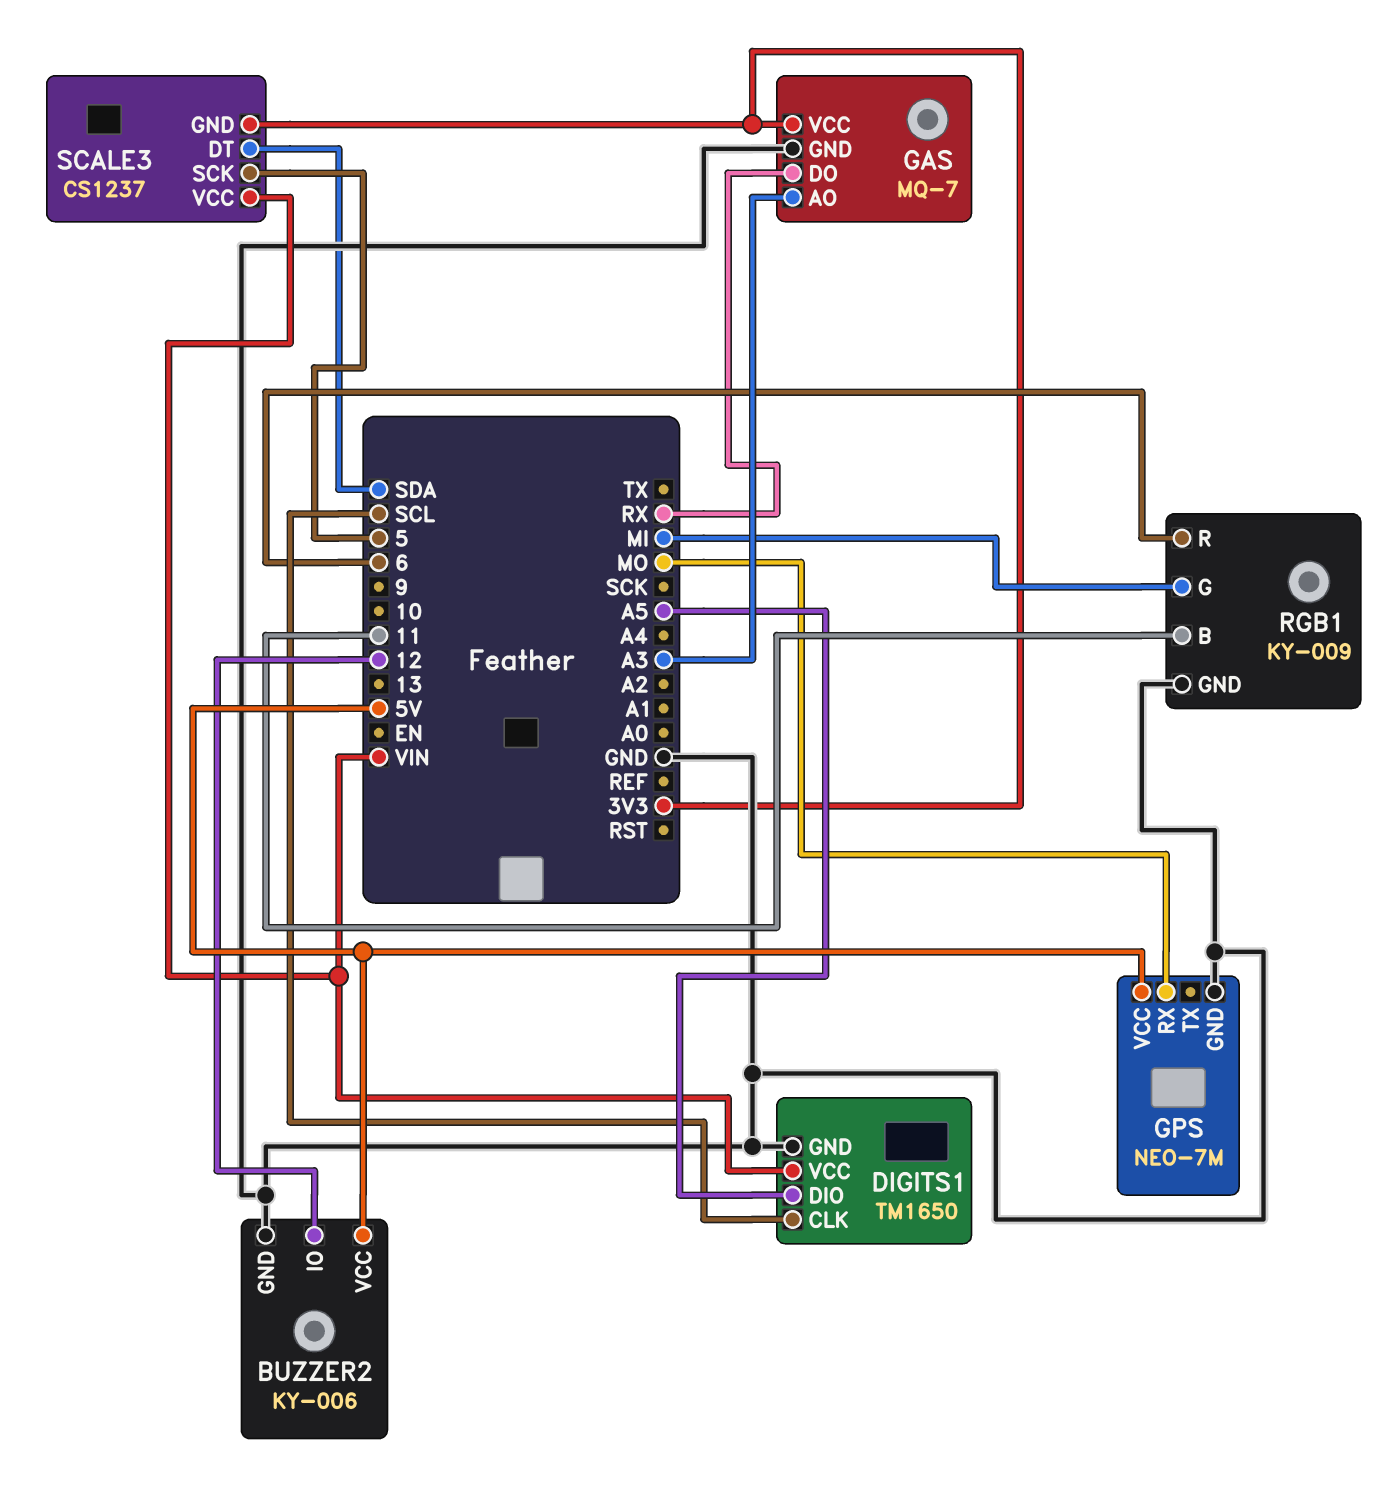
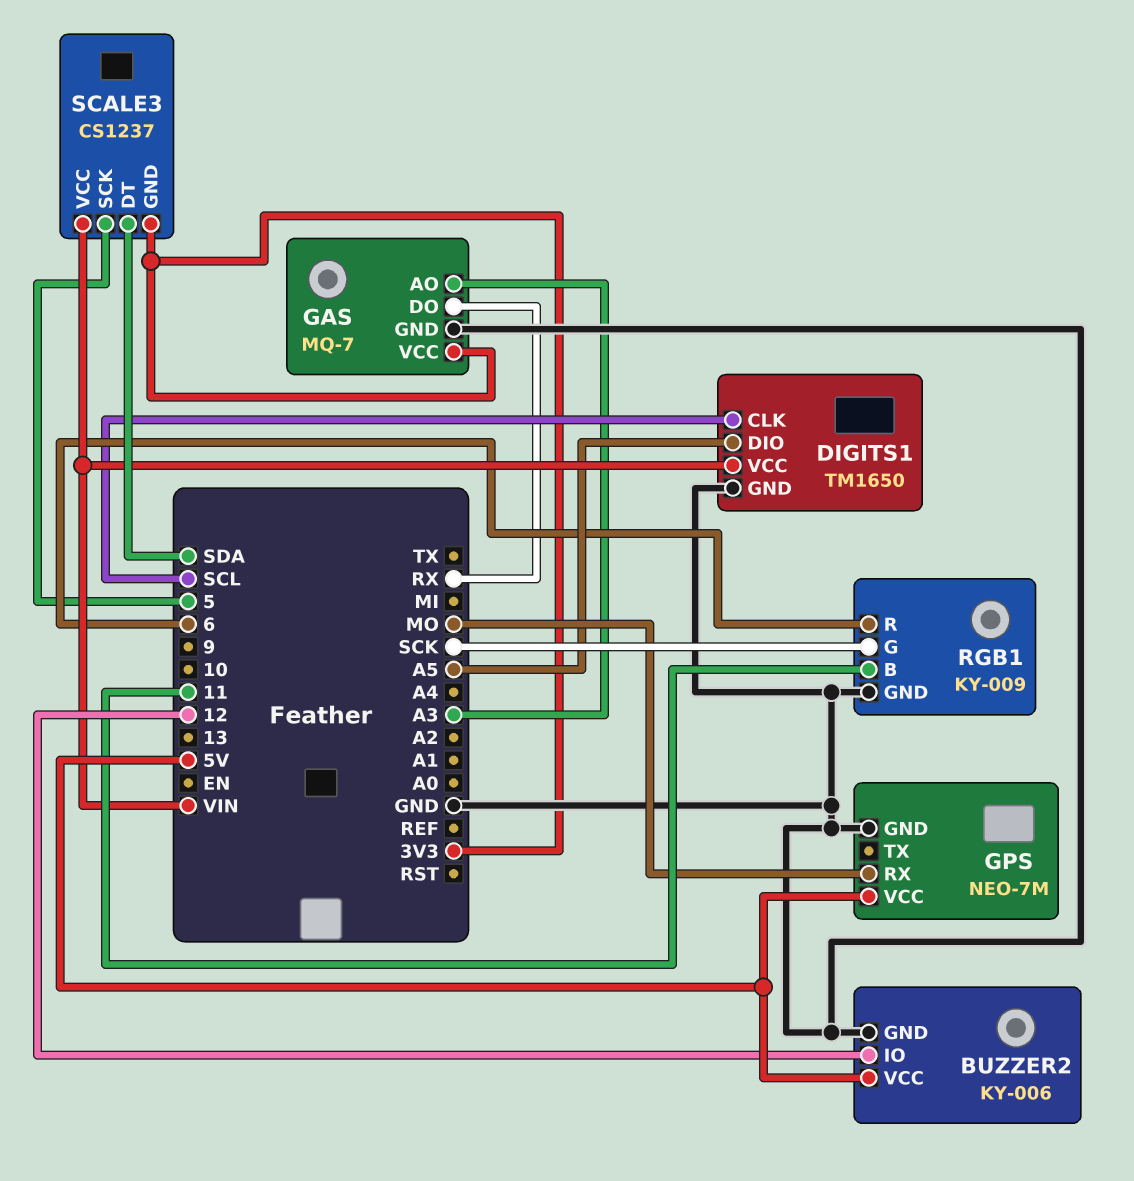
RGB1 pin G: MI -> SCK

